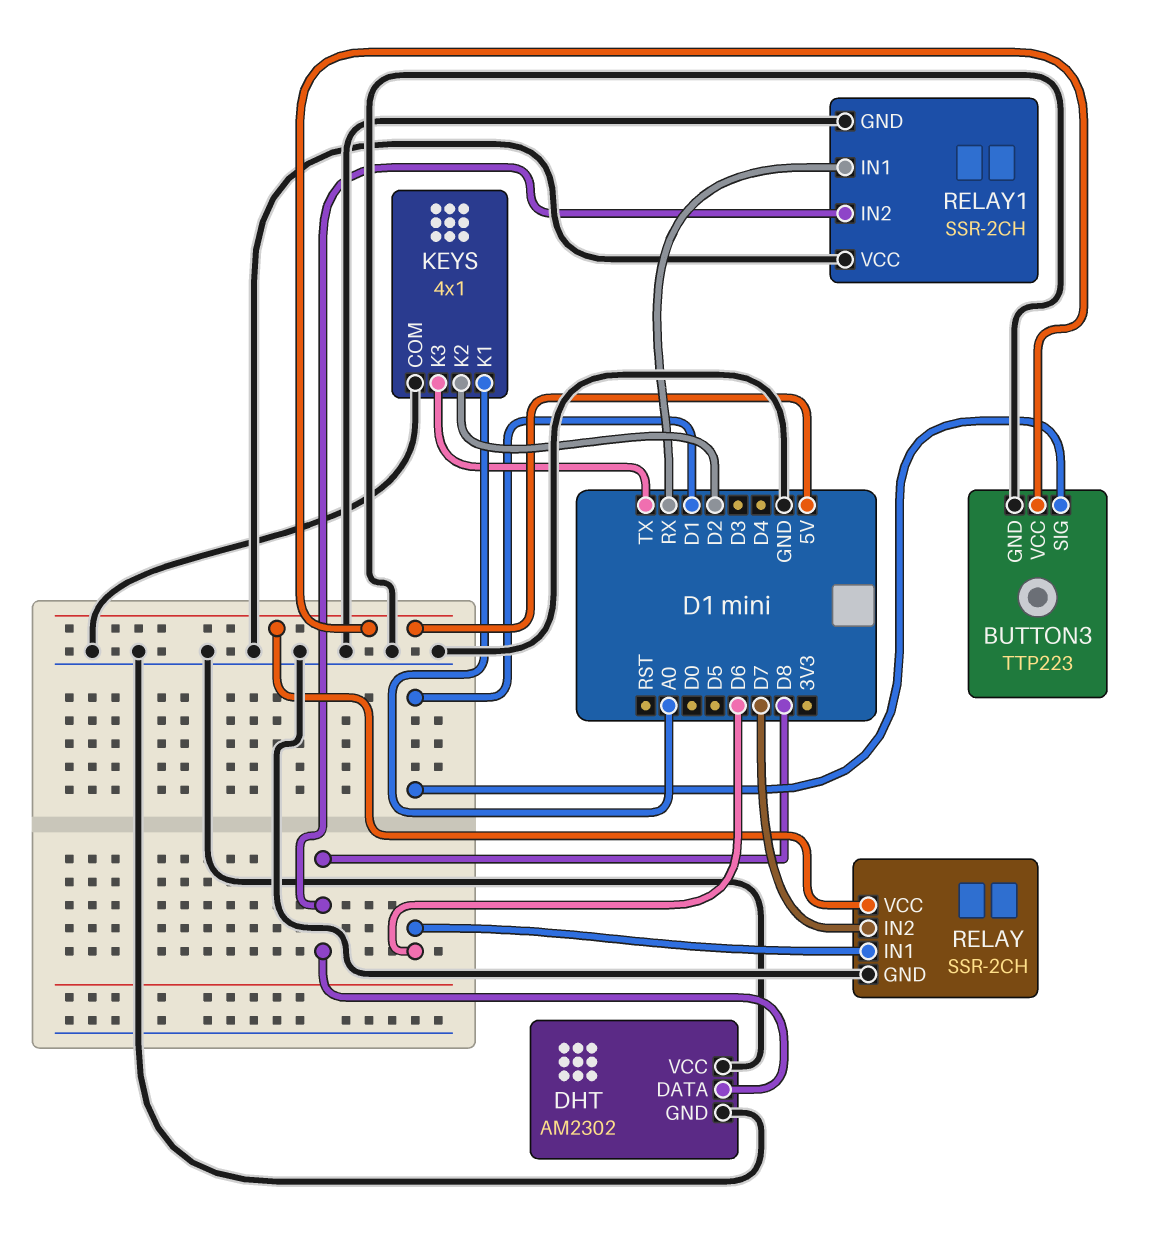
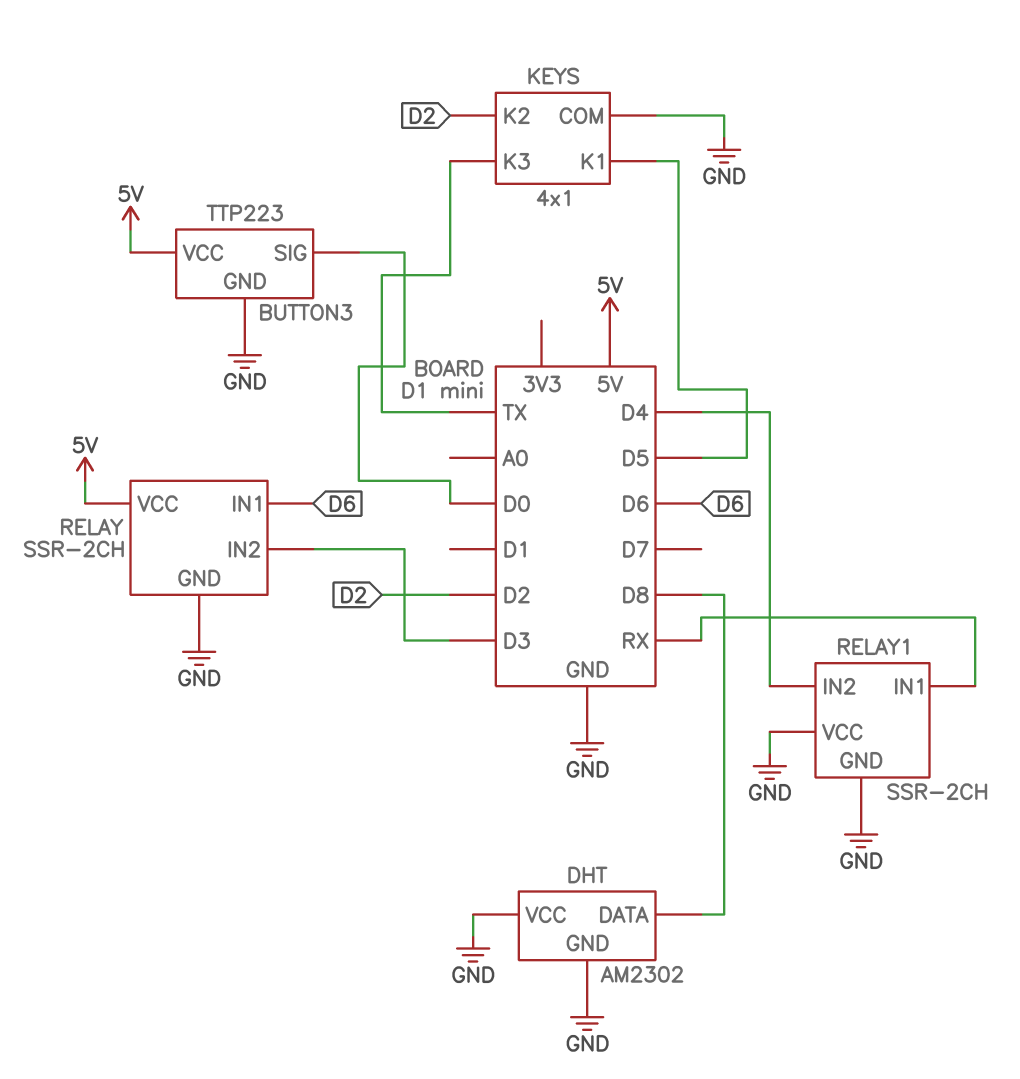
BUTTON3 pin SIG: D1 -> D0
KEYS pin K1: A0 -> D5
RELAY pin IN2: D7 -> D3
RELAY1 pin IN2: D8 -> D4

